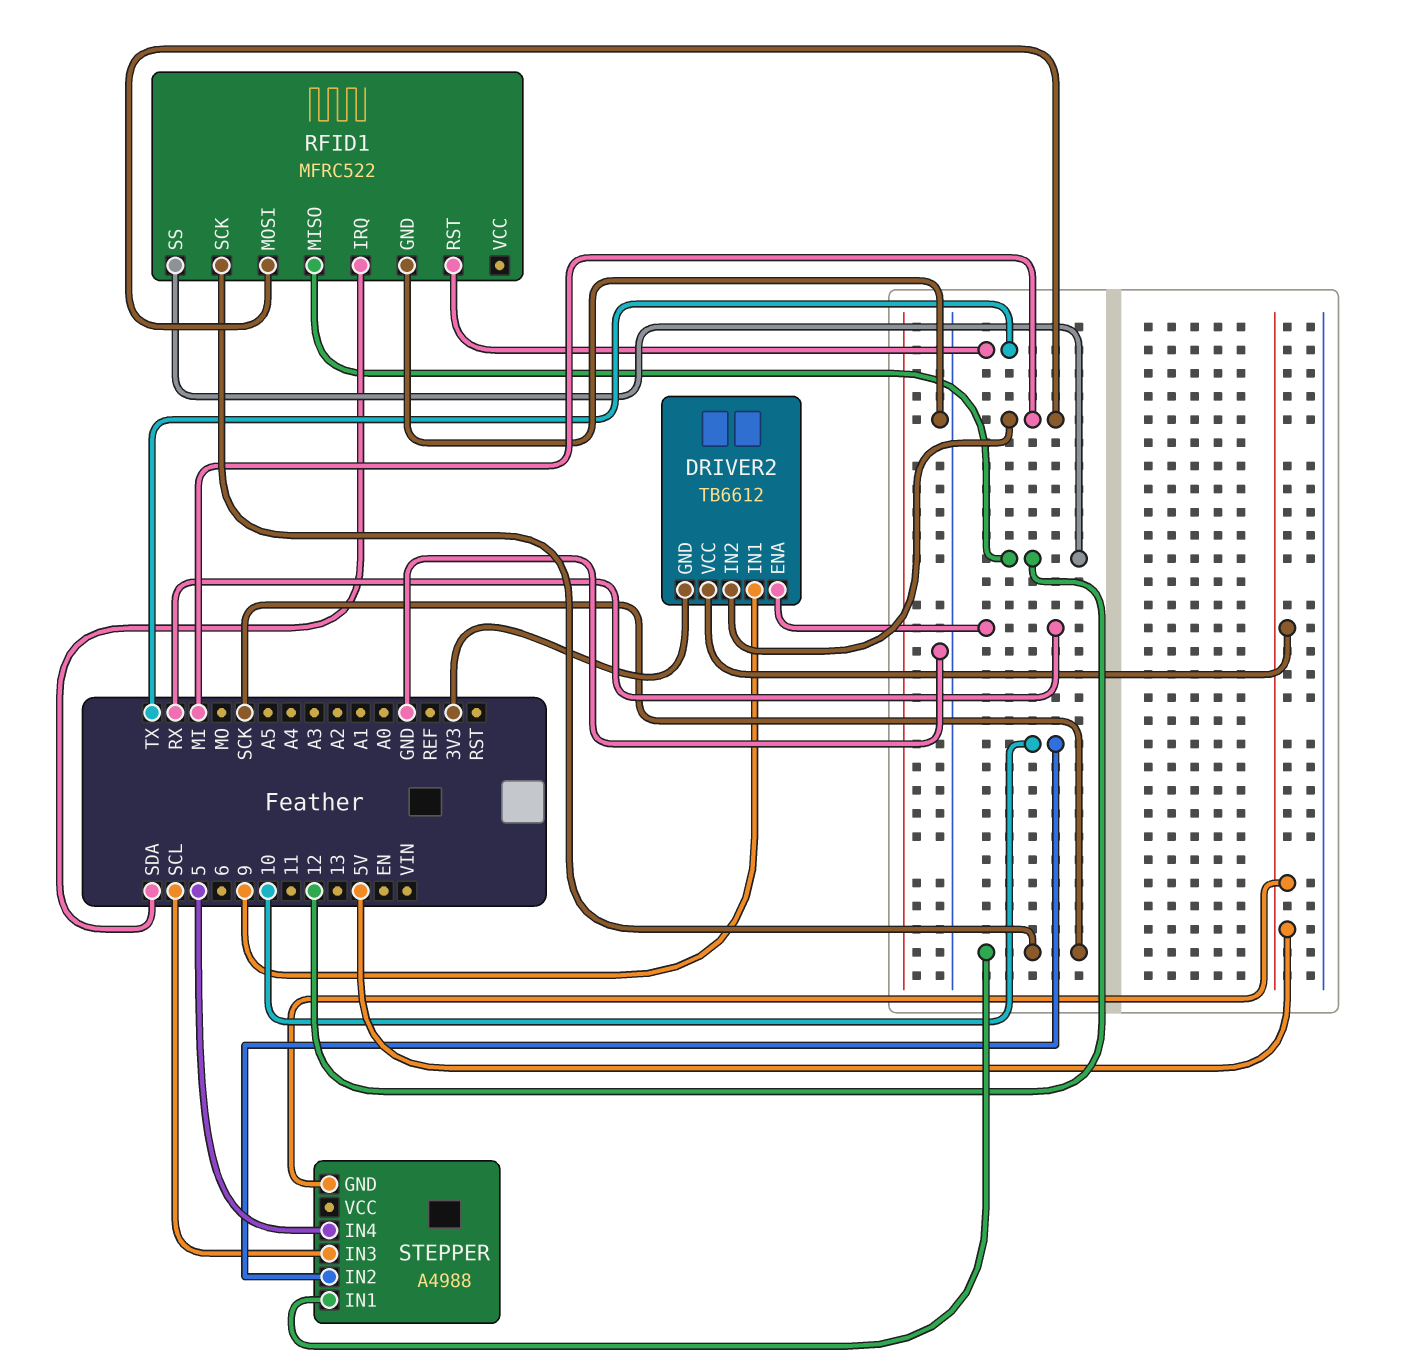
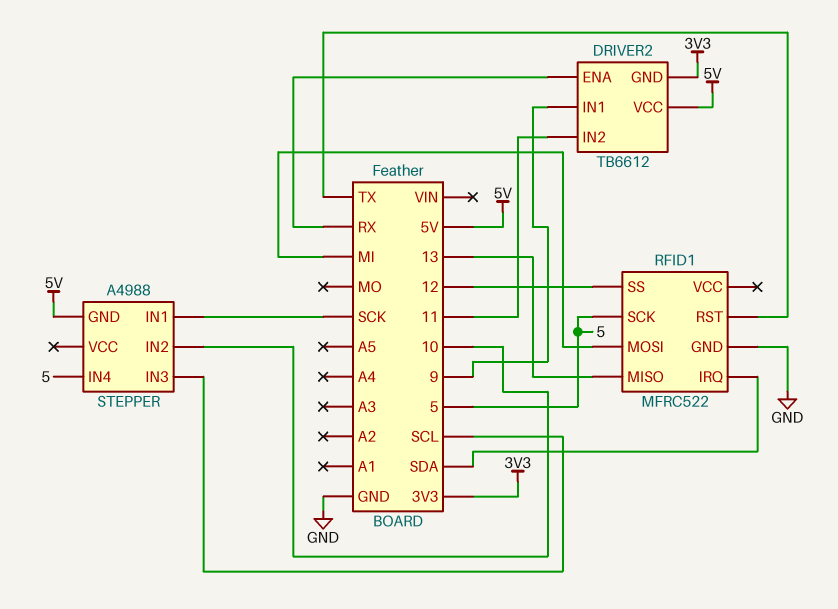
DRIVER2 pin IN2: MI -> 11
RFID1 pin MISO: 12 -> 13
RFID1 pin SCK: SCK -> 5

